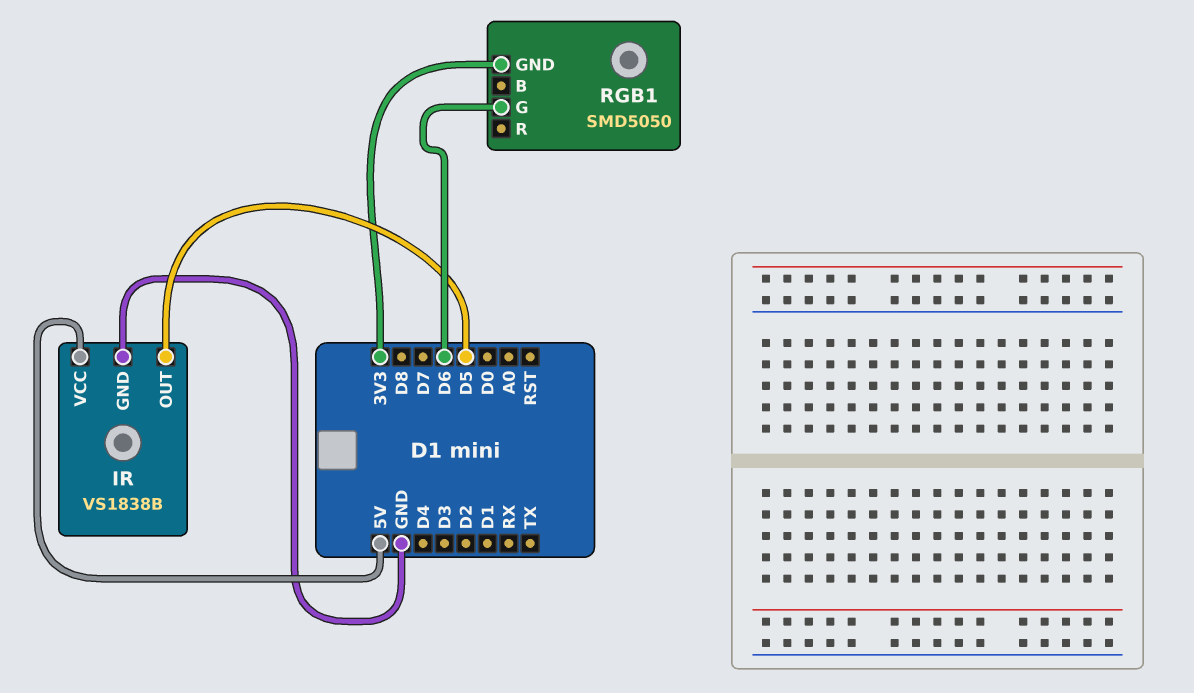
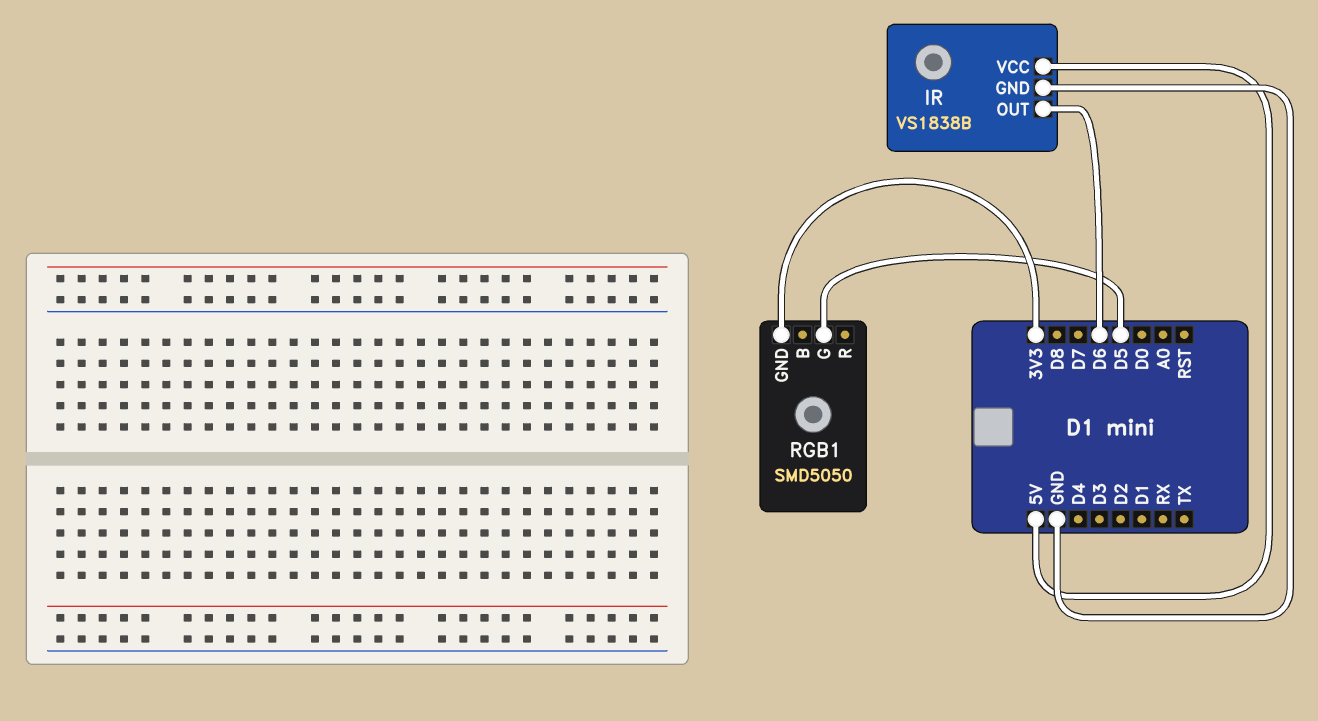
IR pin OUT: D5 -> D6
RGB1 pin G: D6 -> D5

